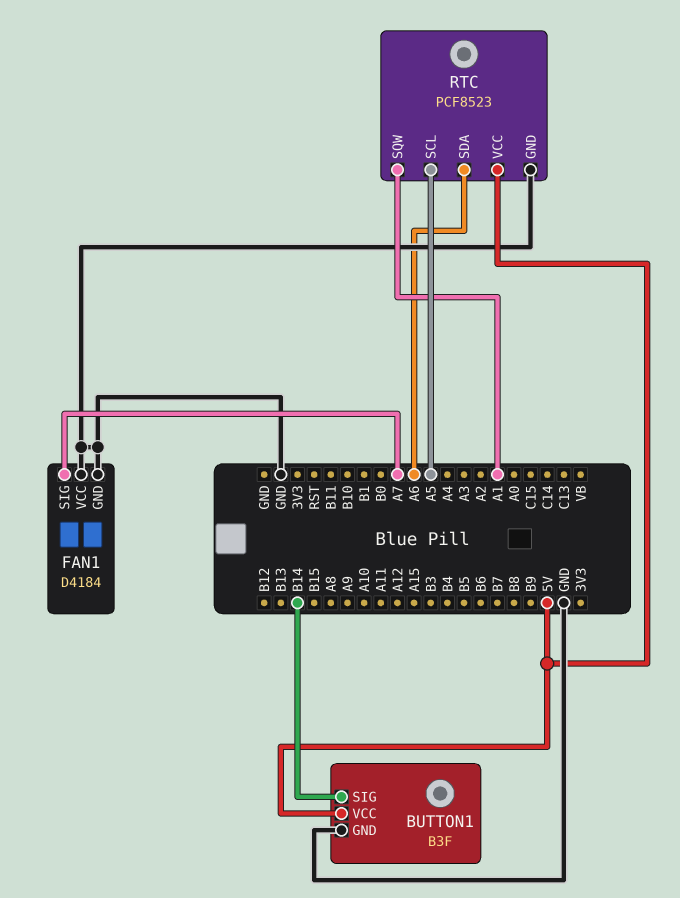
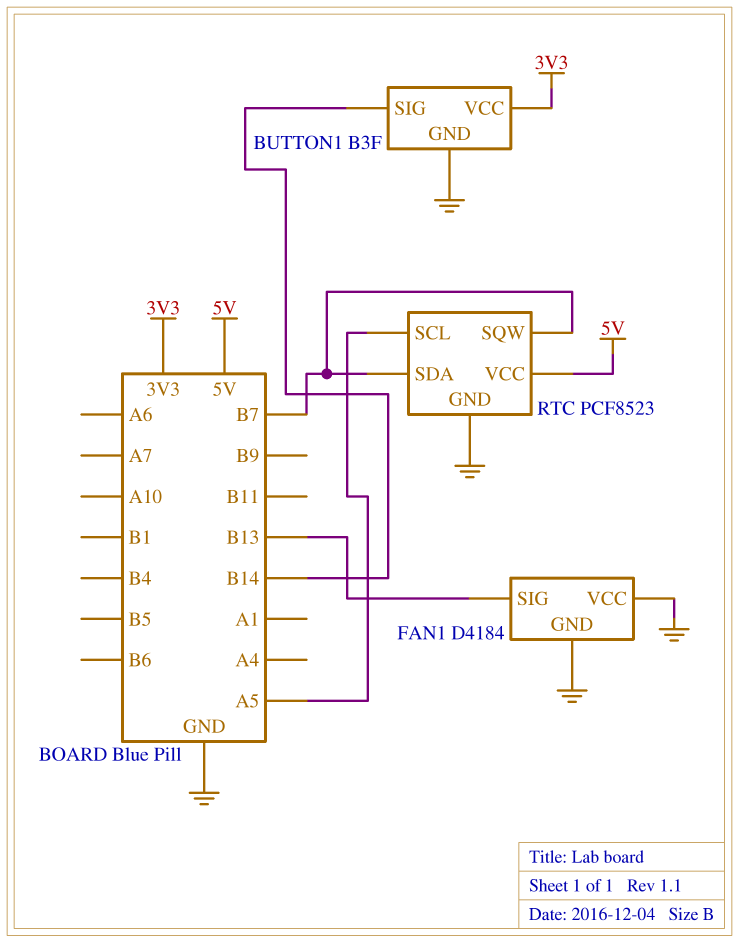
BUTTON1 pin VCC: 5V -> 3V3
FAN1 pin SIG: A7 -> B13
RTC pin SDA: A6 -> B7
RTC pin SQW: A1 -> B7

